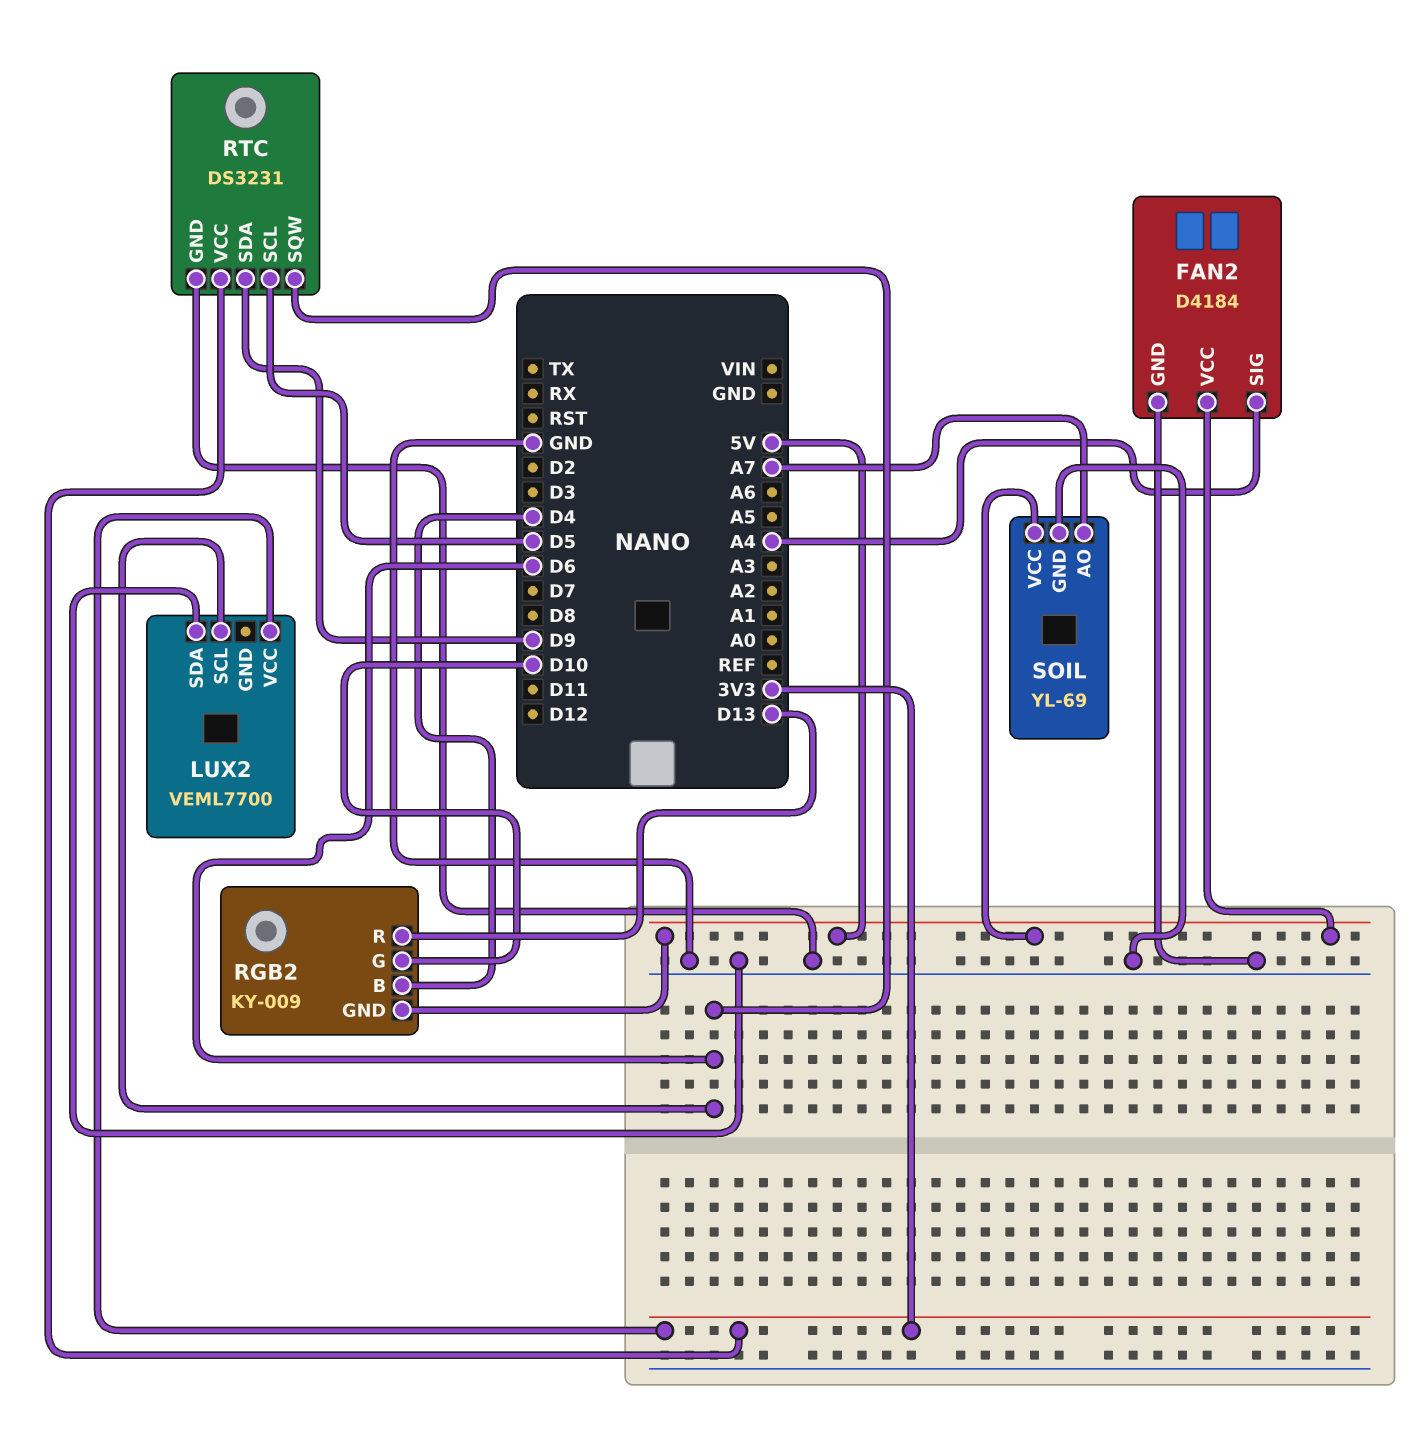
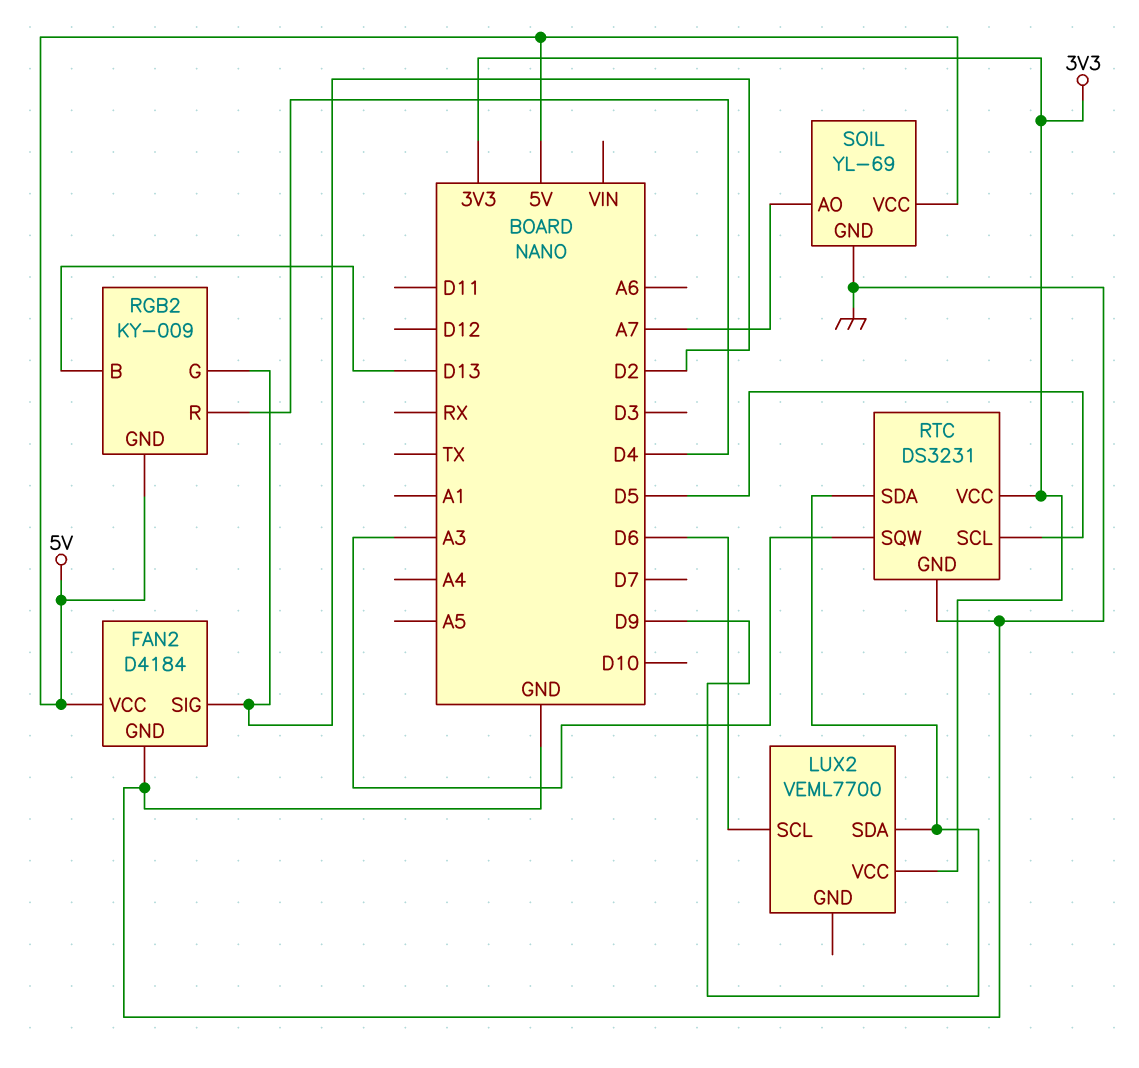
FAN2 pin SIG: A4 -> D2
LUX2 pin SDA: GND -> D9
RGB2 pin B: D4 -> D13
RGB2 pin G: D10 -> D2
RGB2 pin R: D13 -> D4
RTC pin SQW: D6 -> A3

